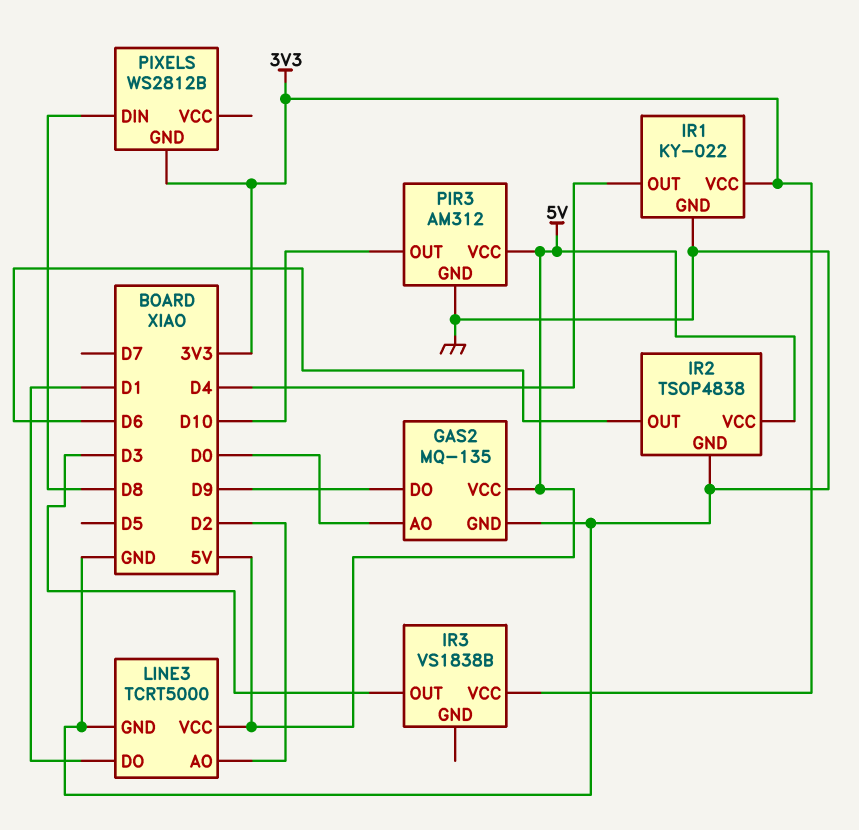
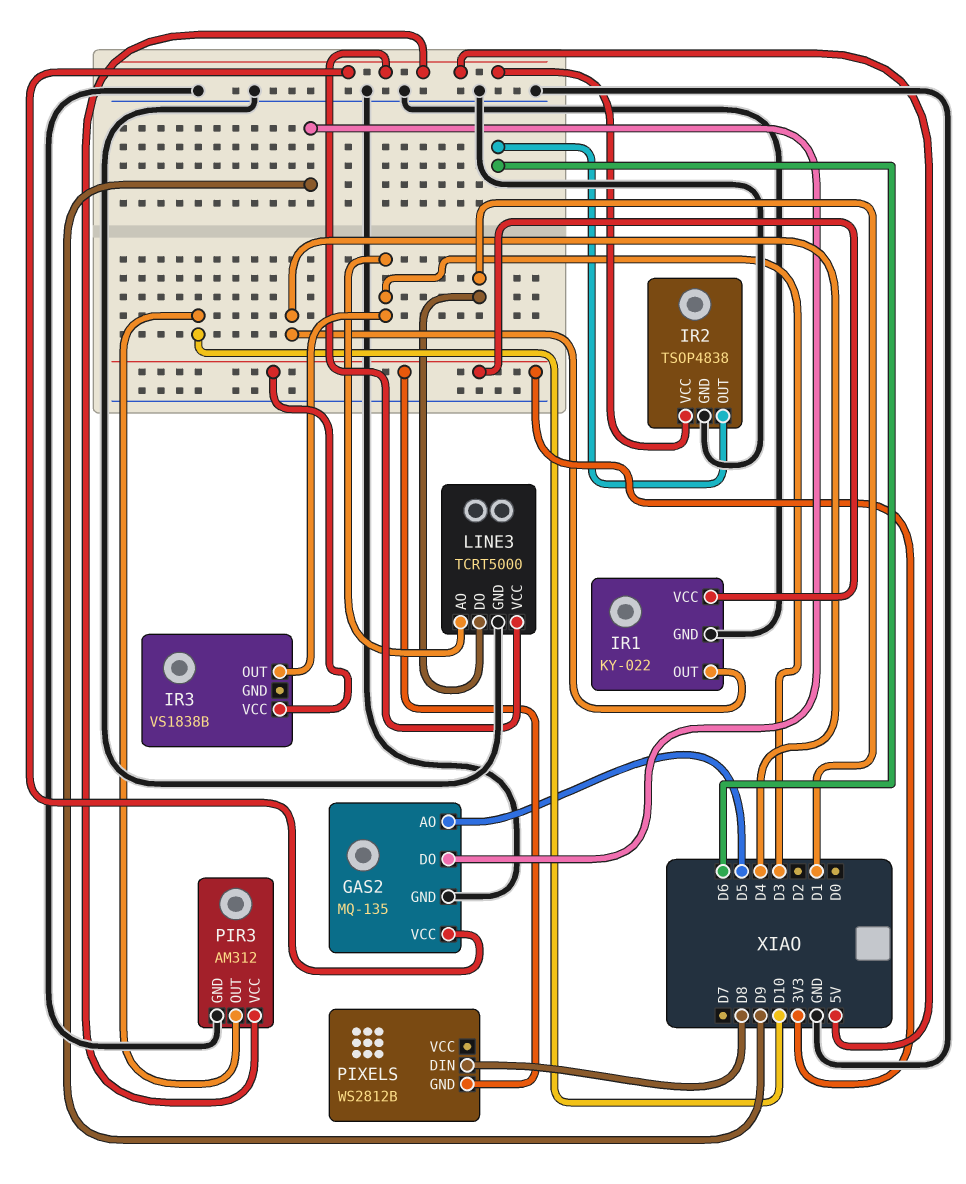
GAS2 pin AO: D0 -> D5
LINE3 pin AO: D2 -> D3

